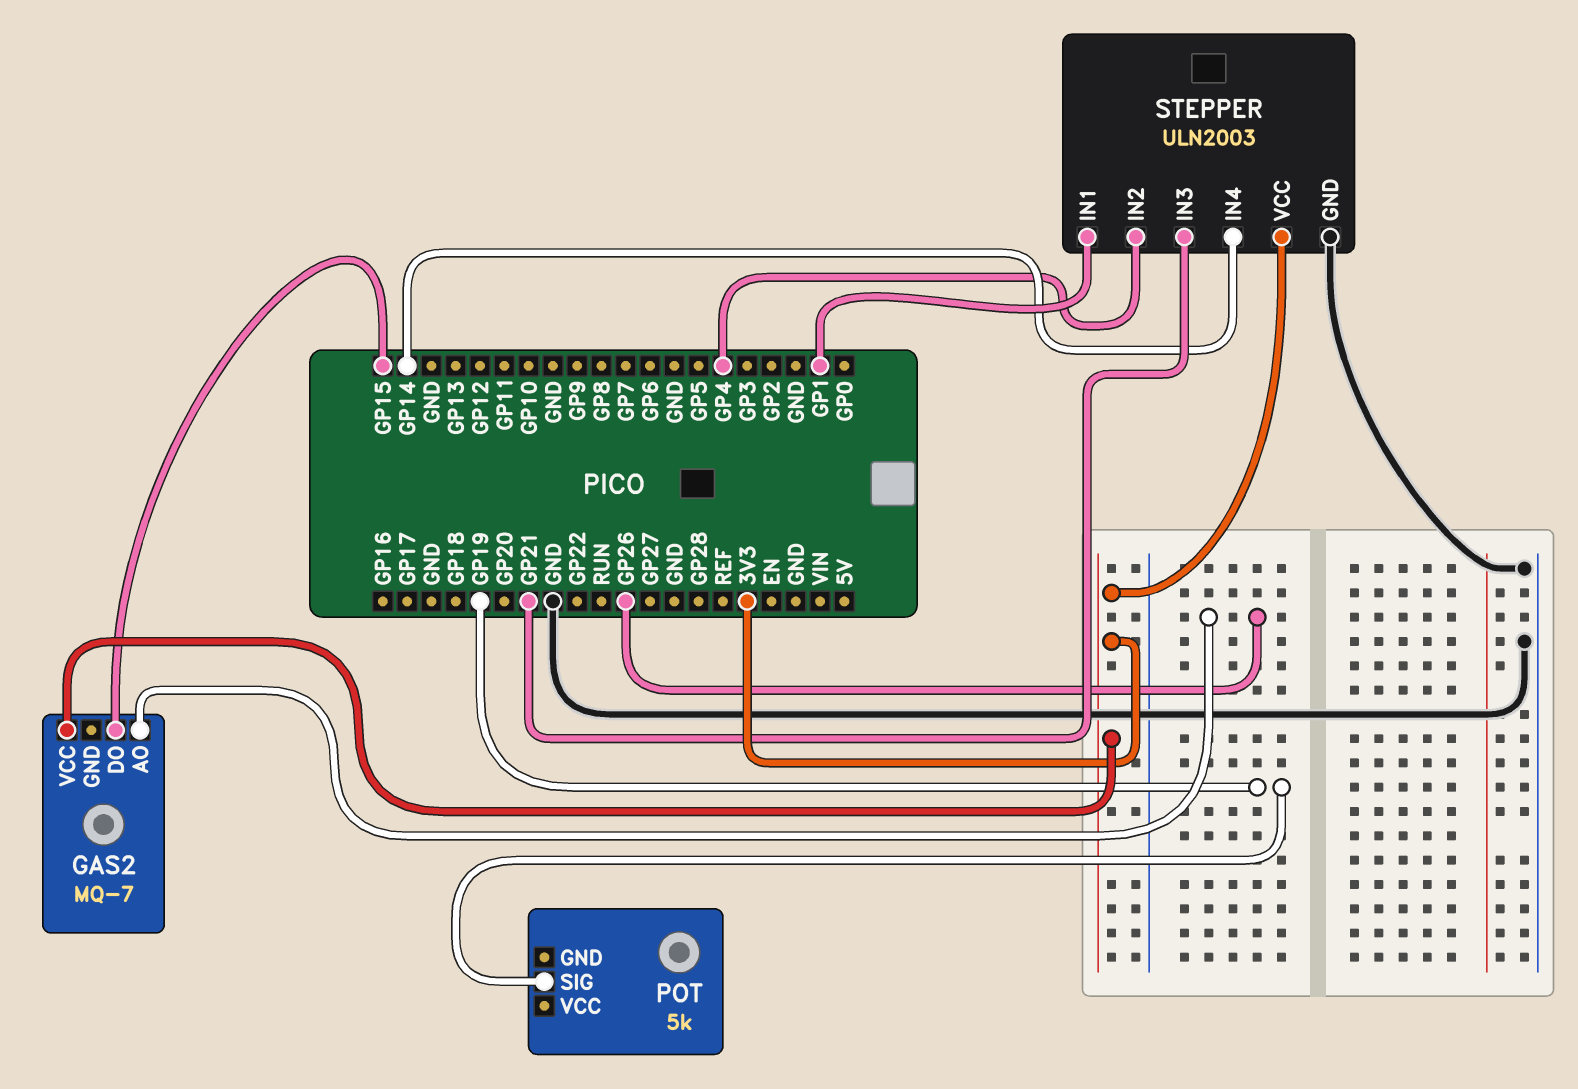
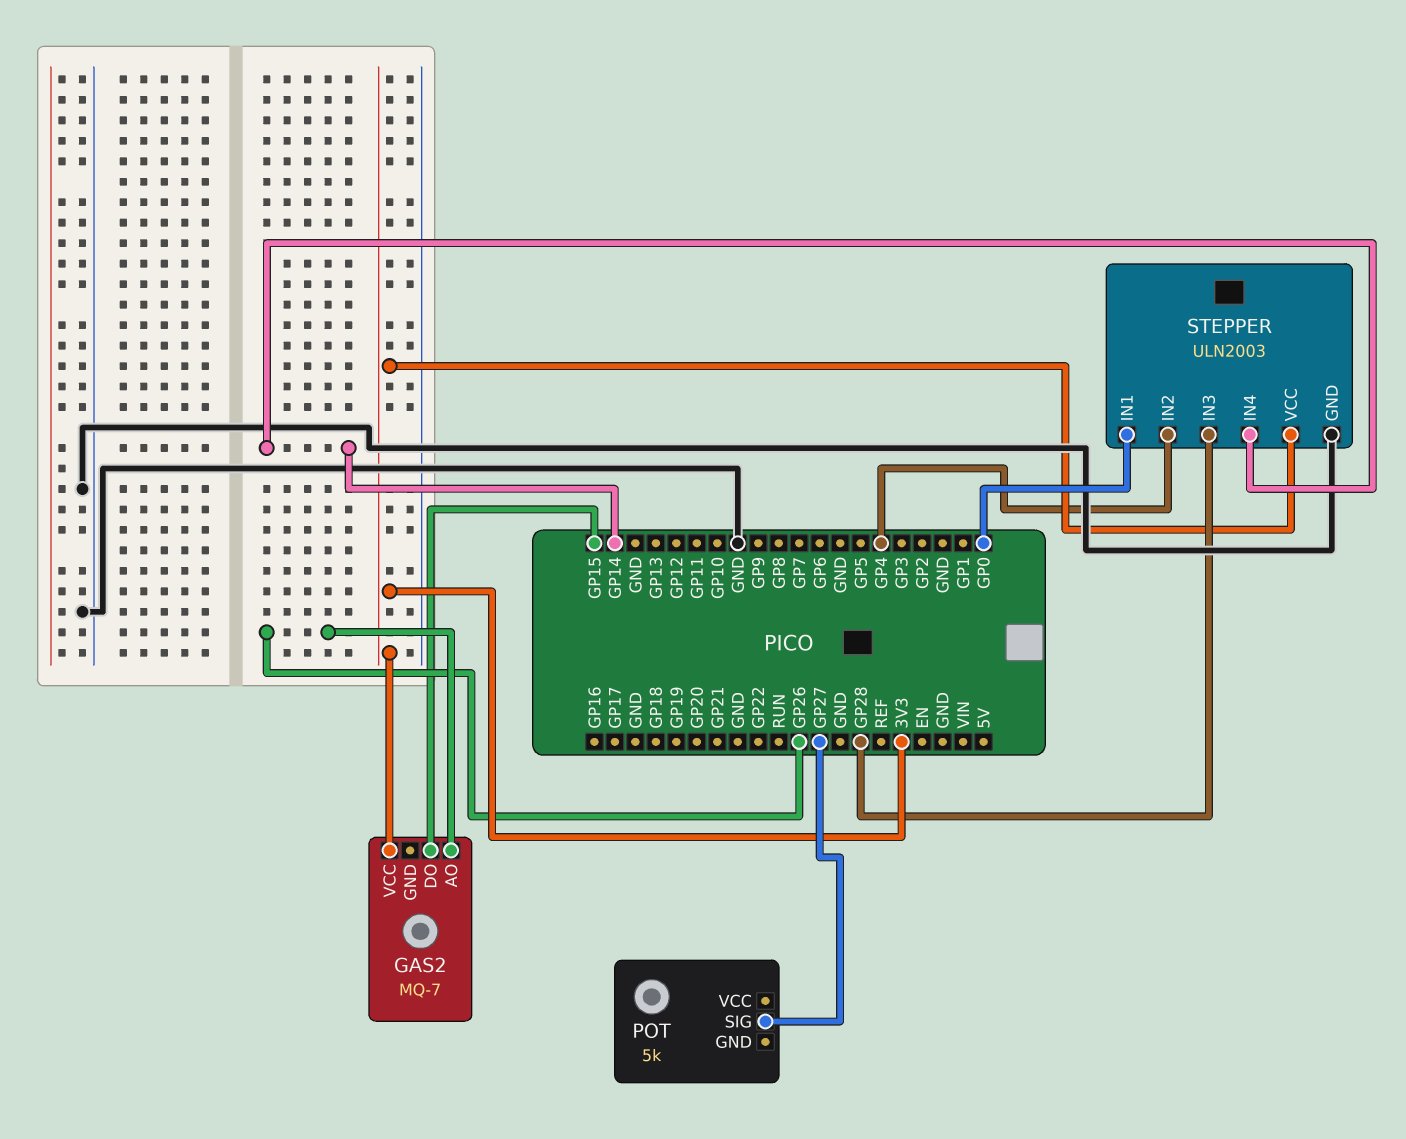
POT pin SIG: GP19 -> GP27
STEPPER pin IN1: GP1 -> GP0
STEPPER pin IN3: GP21 -> GP28

